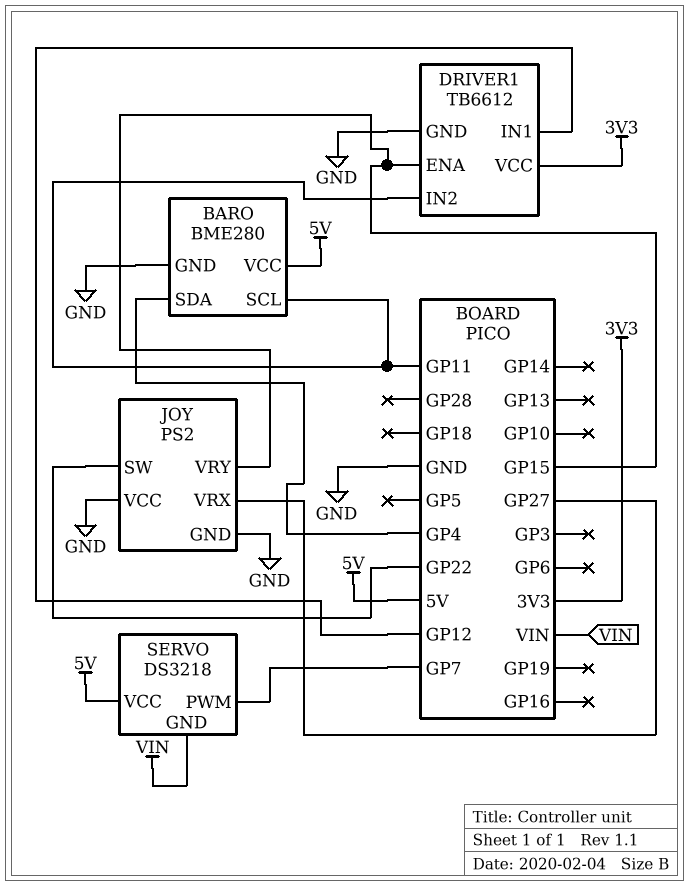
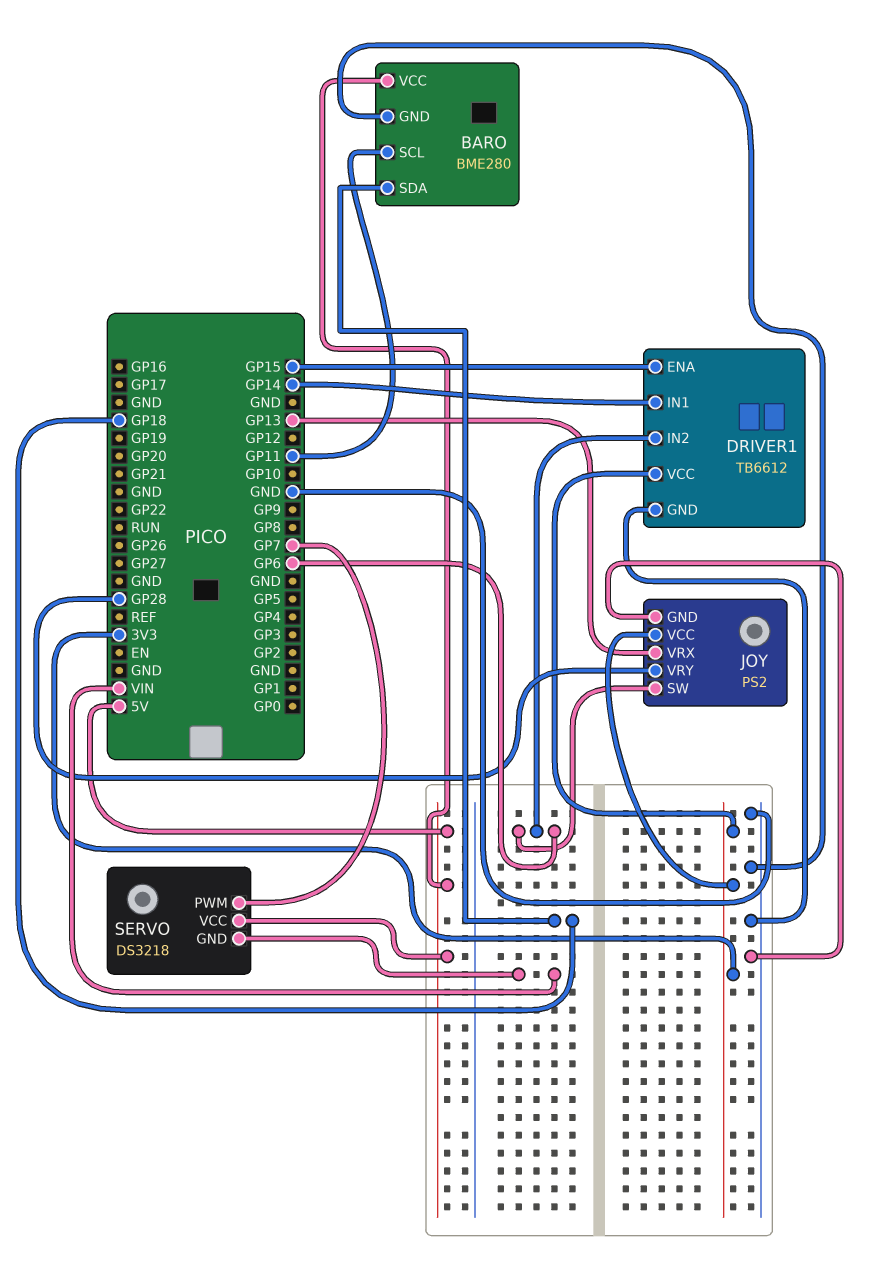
BARO pin SDA: GP4 -> GP18
DRIVER1 pin IN1: GP12 -> GP14
DRIVER1 pin IN2: GP11 -> GP6
JOY pin SW: GP22 -> GP6
JOY pin VCC: GND -> 3V3
JOY pin VRX: GP27 -> GP13
JOY pin VRY: GP15 -> GP28

